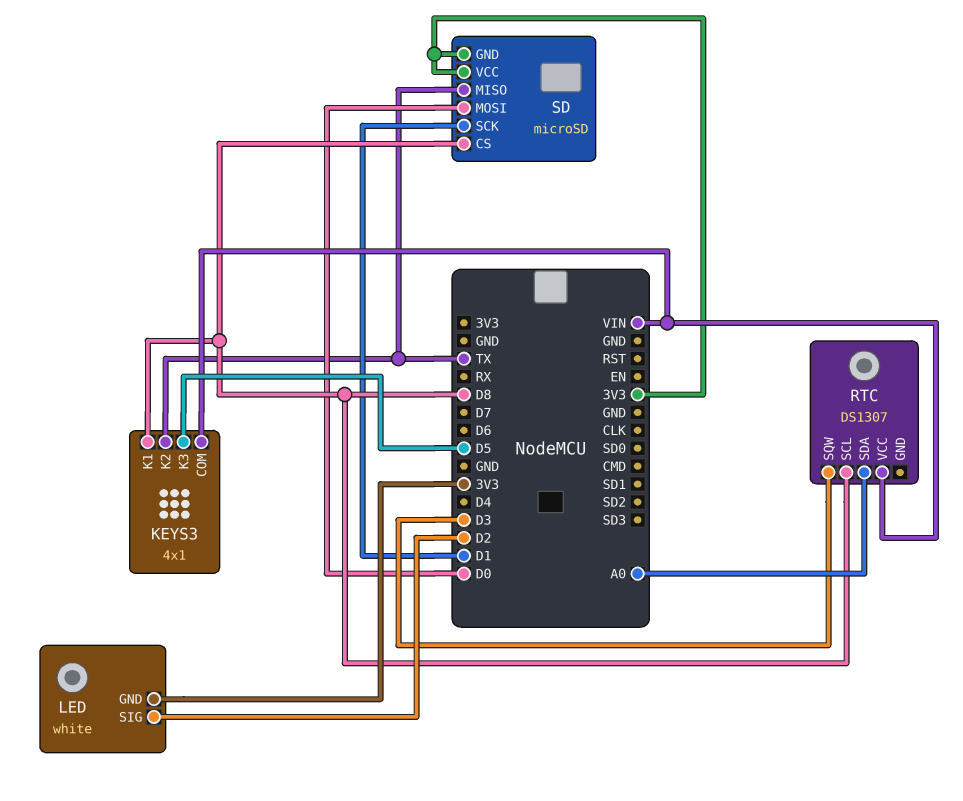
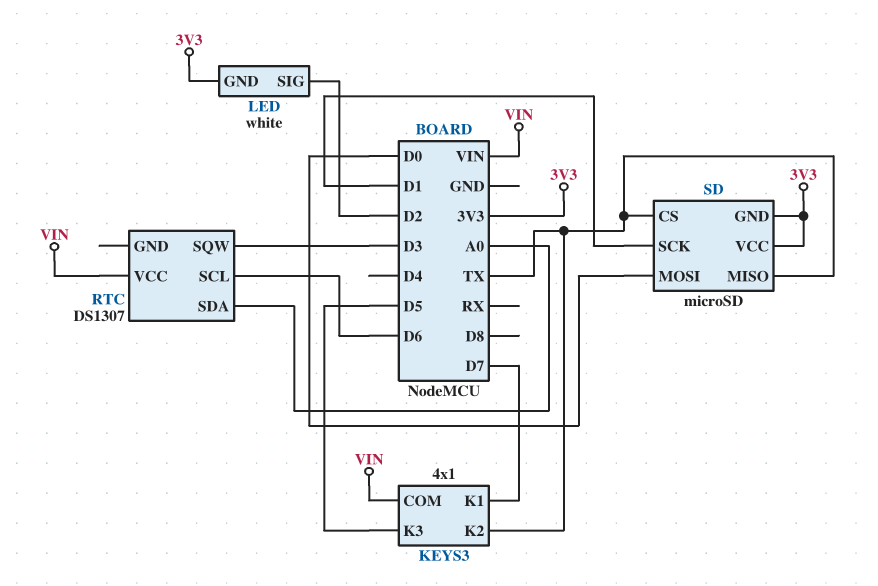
KEYS3 pin K1: D8 -> D7
RTC pin SCL: D8 -> D6
SD pin CS: D8 -> TX

